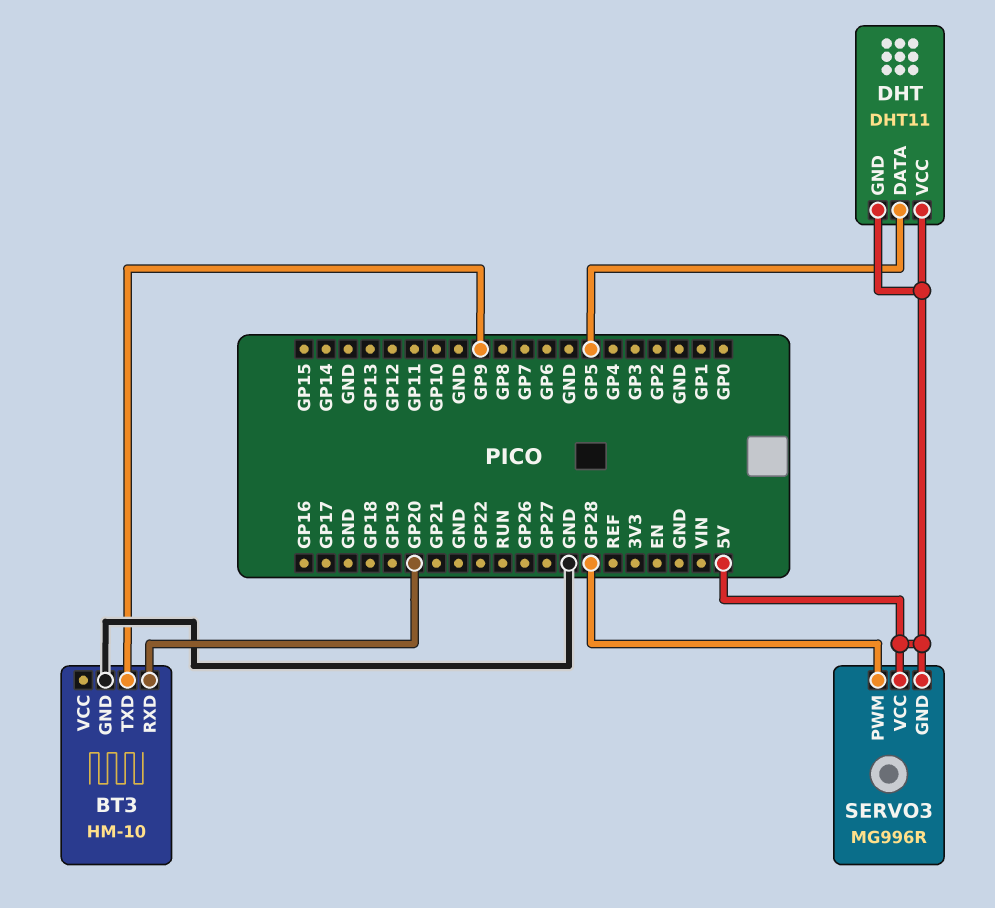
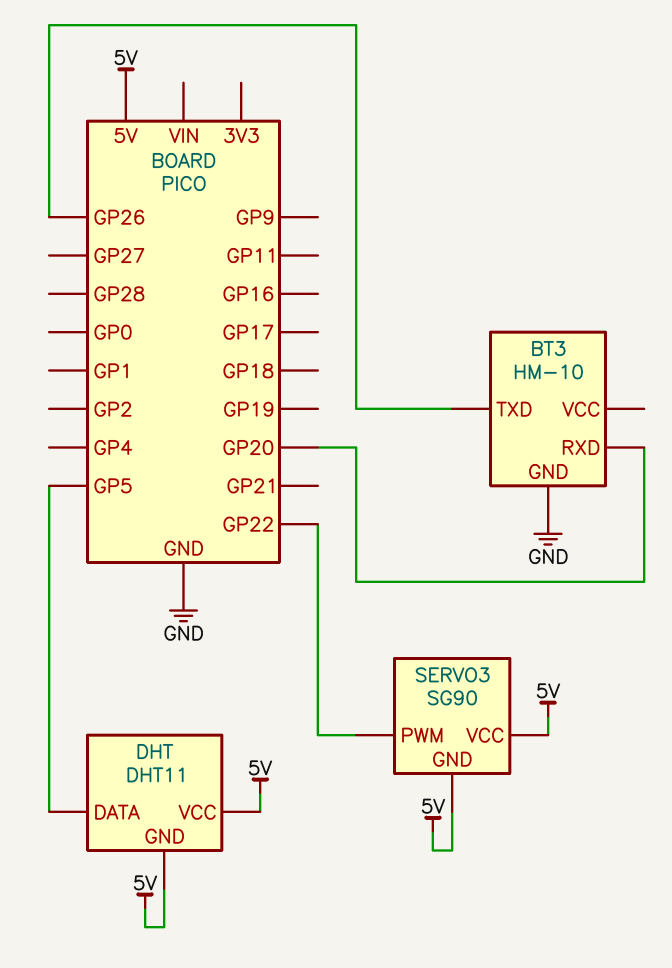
BT3 pin TXD: GP9 -> GP26
SERVO3: MG996R -> SG90
SERVO3 pin PWM: GP28 -> GP22

